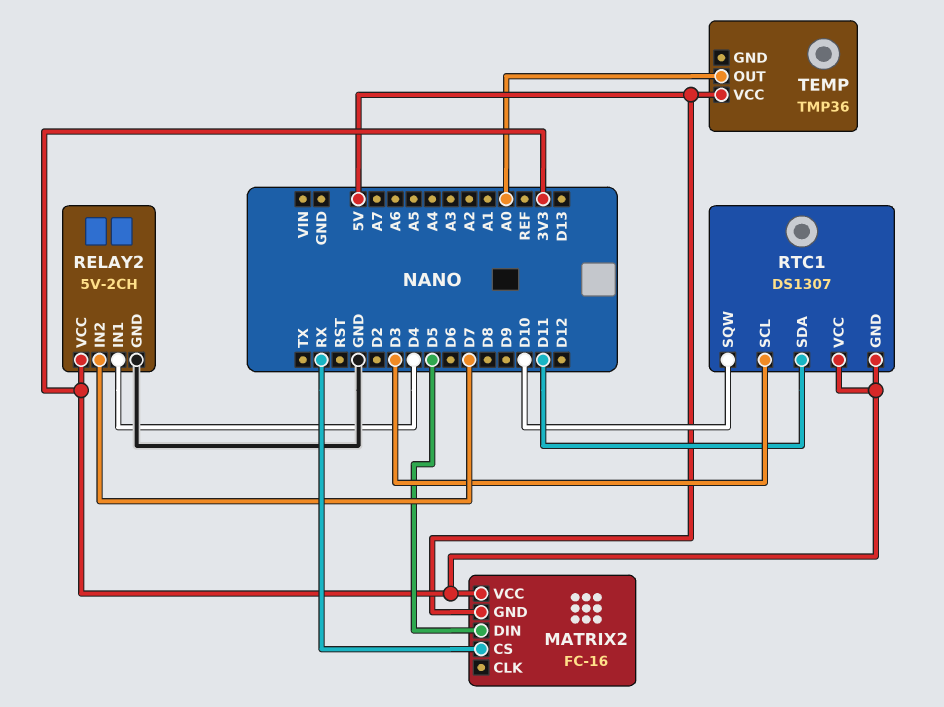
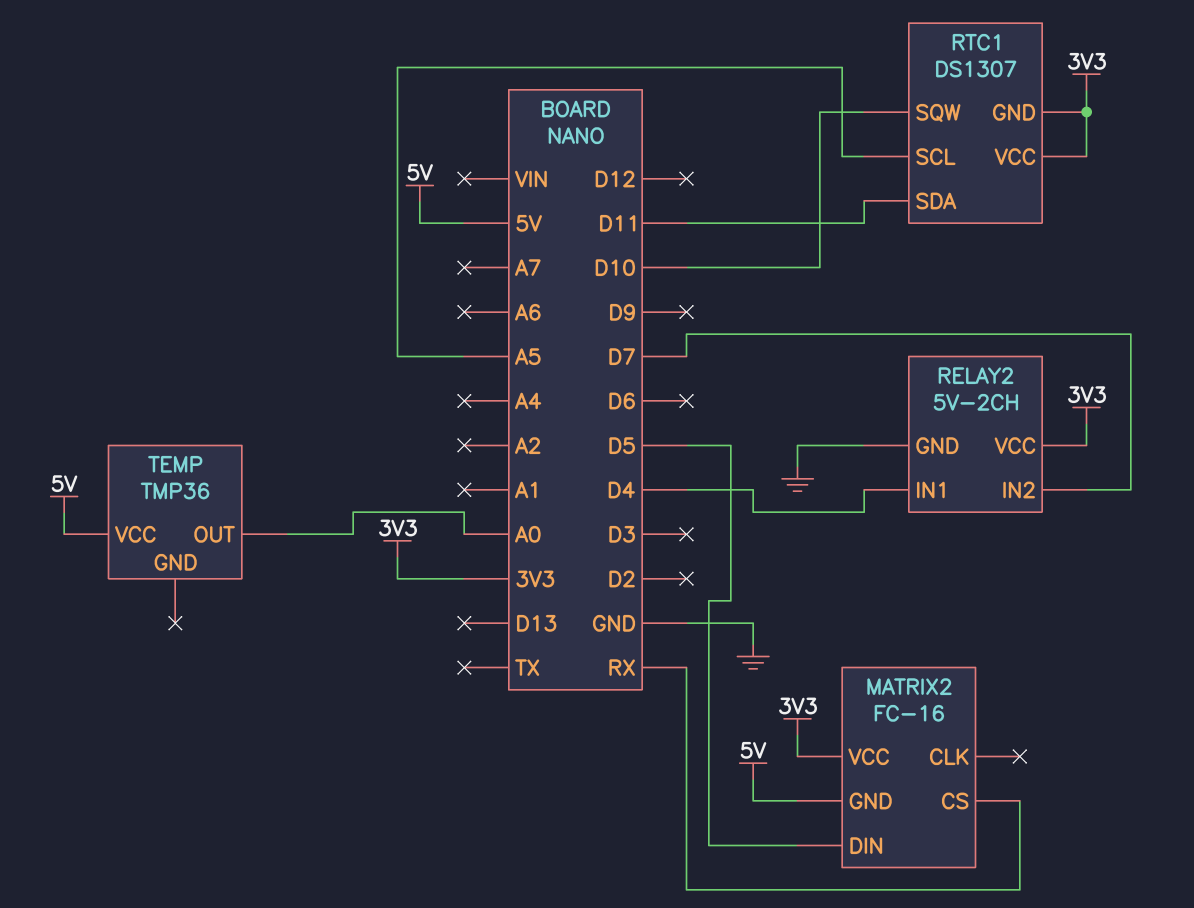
RTC1 pin SCL: D3 -> A5

